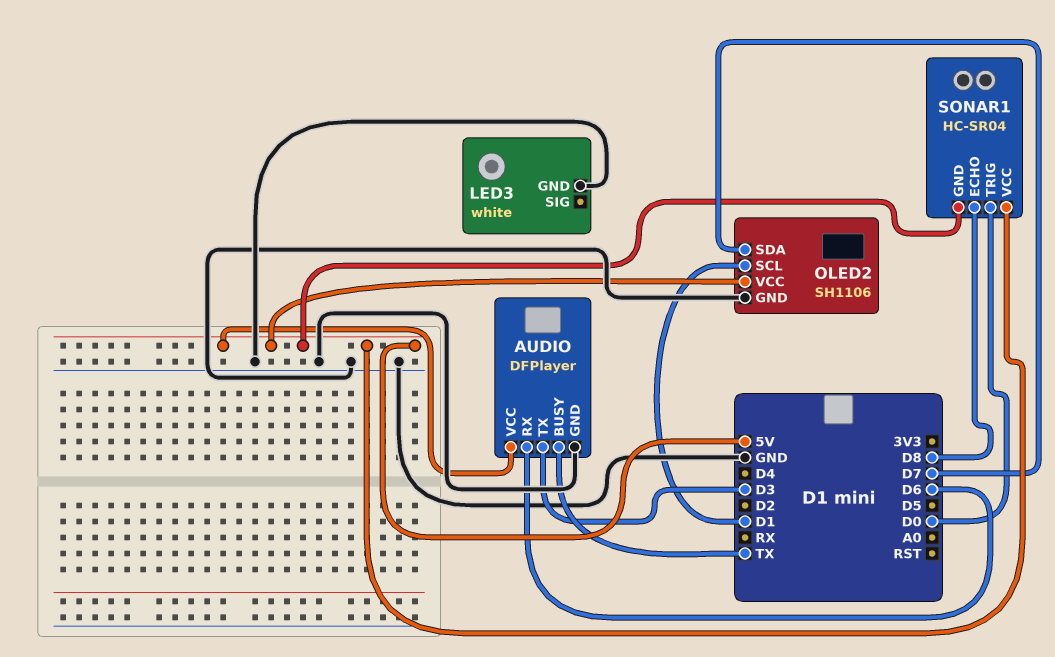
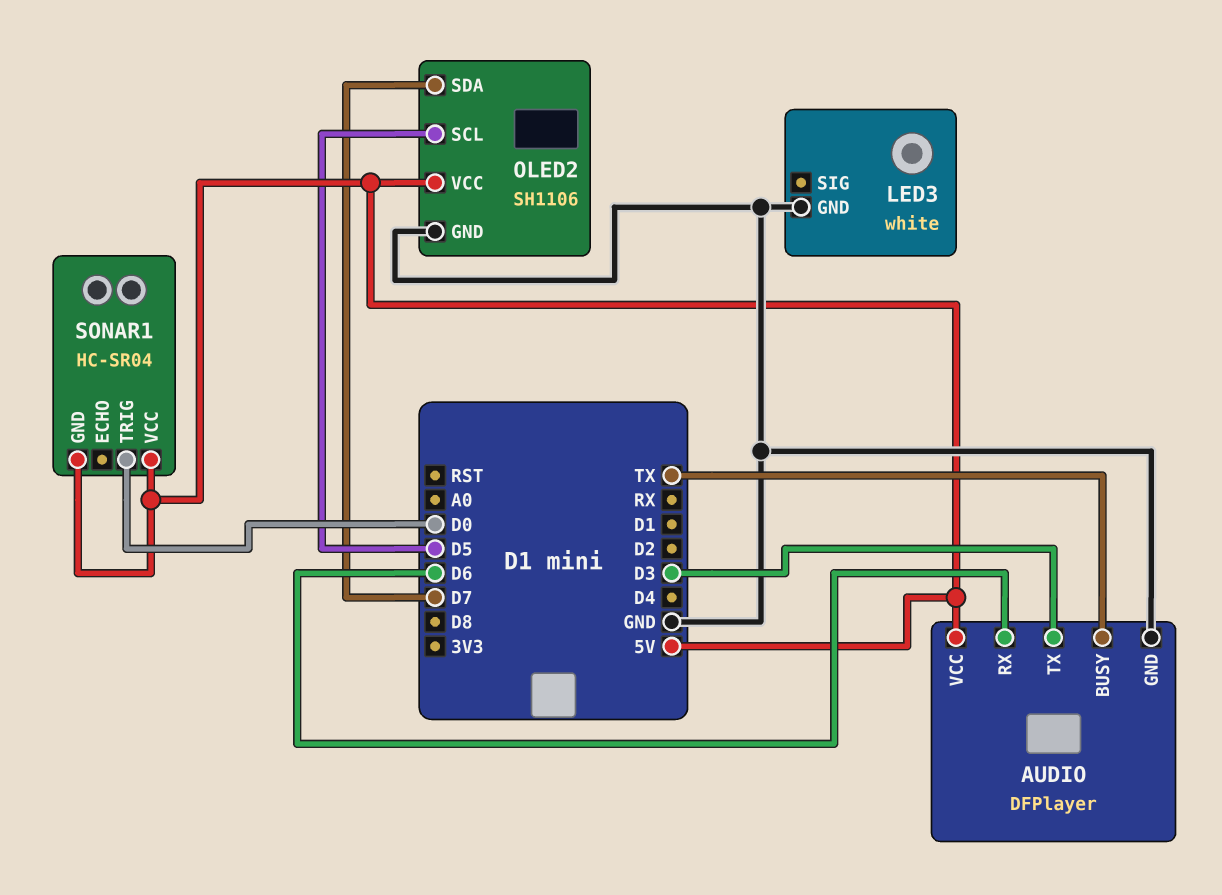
OLED2 pin SCL: D1 -> D5
SONAR1 pin ECHO: D8 -> none

